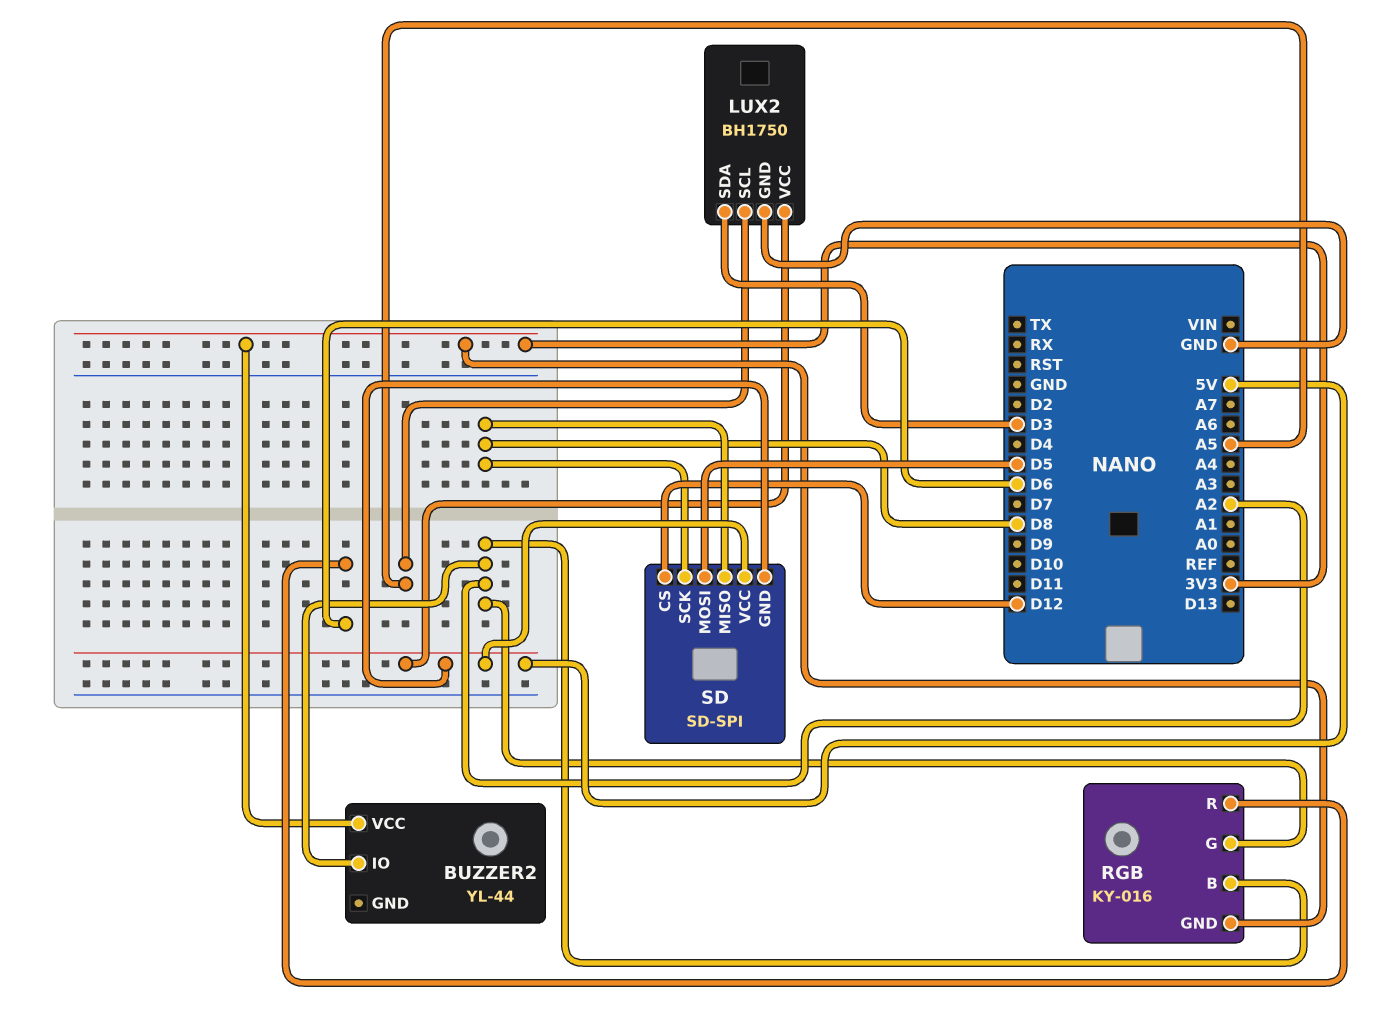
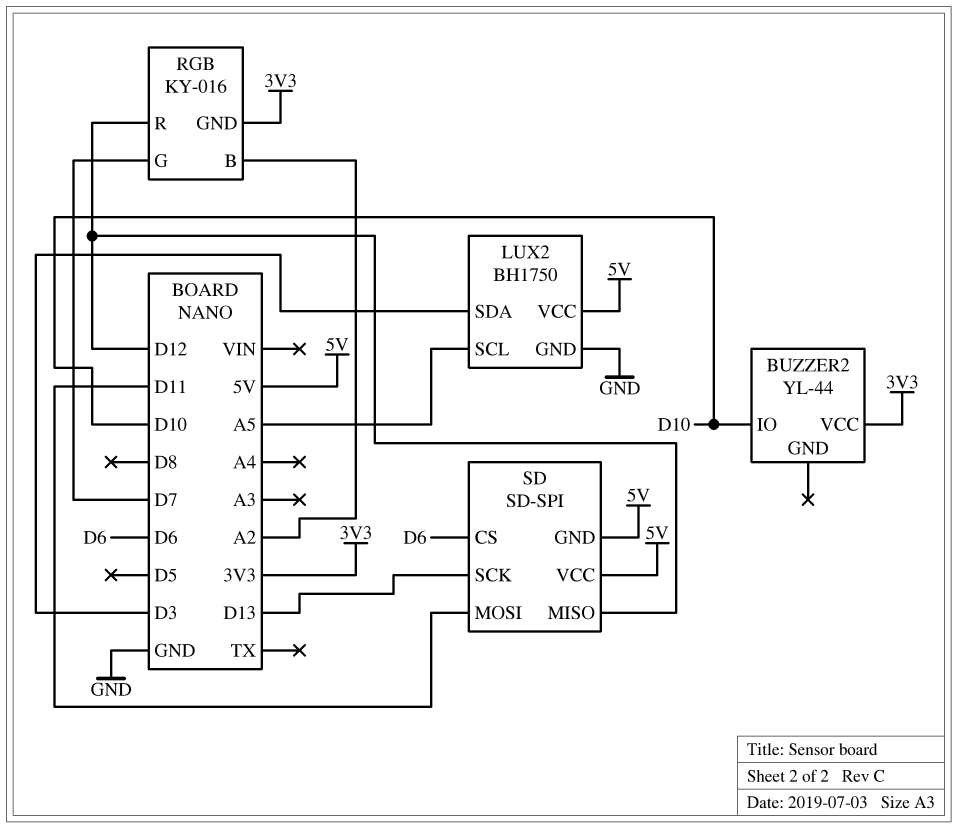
BUZZER2 pin IO: A2 -> D10
RGB pin G: A2 -> D7
RGB pin R: D6 -> D12
SD pin CS: D12 -> D6
SD pin MISO: D8 -> D12
SD pin MOSI: D5 -> D11
SD pin SCK: D8 -> D13

